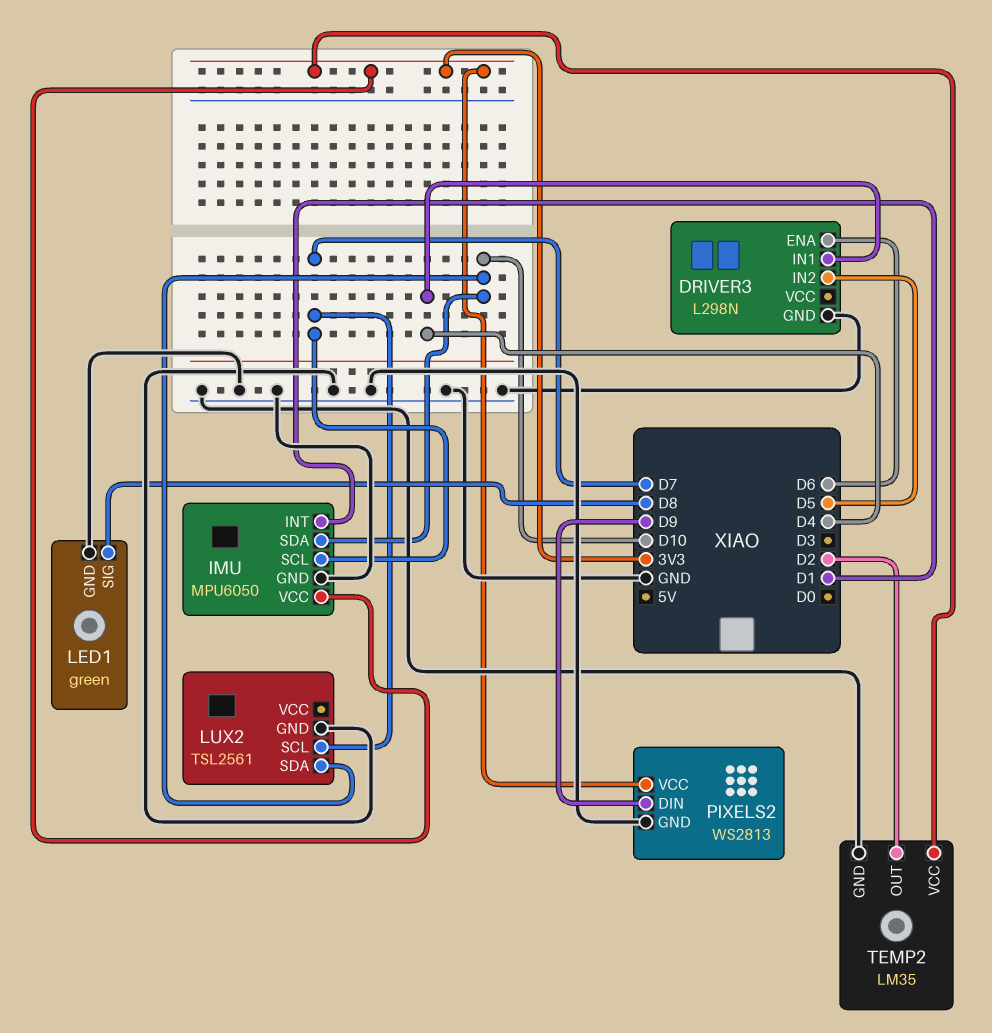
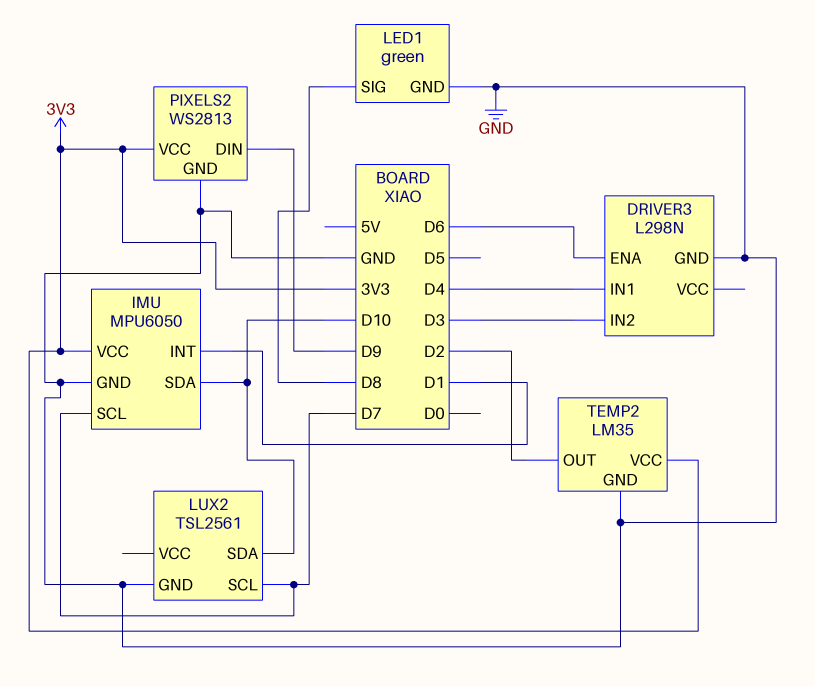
DRIVER3 pin IN2: D5 -> D3

